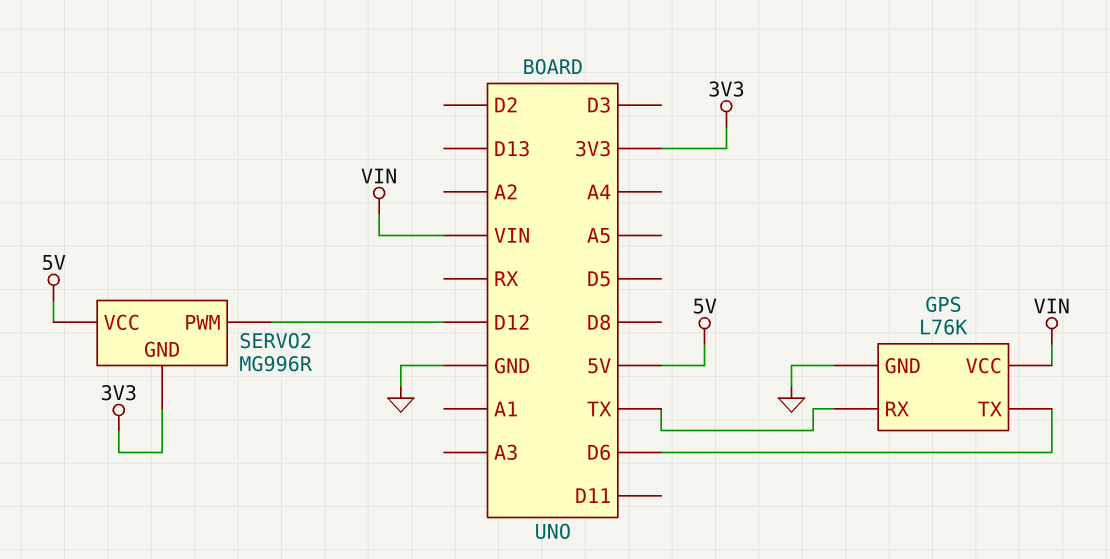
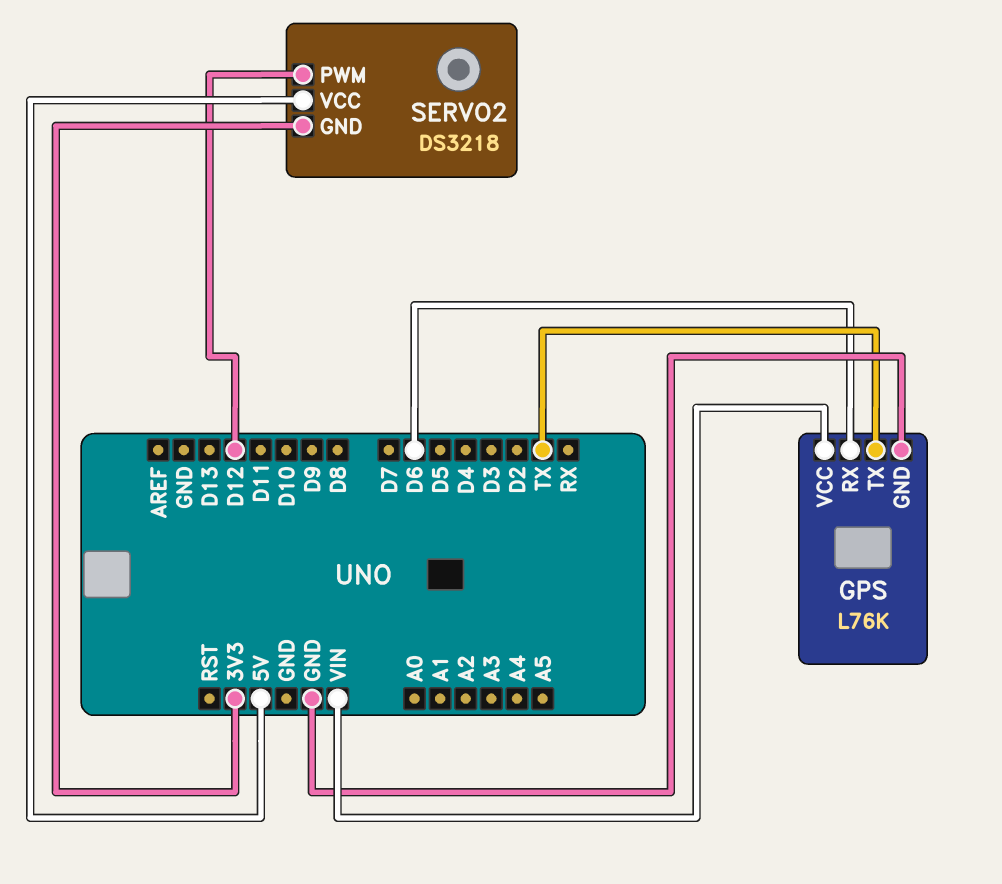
GPS pin RX: TX -> D6
GPS pin TX: D6 -> TX
SERVO2: MG996R -> DS3218

